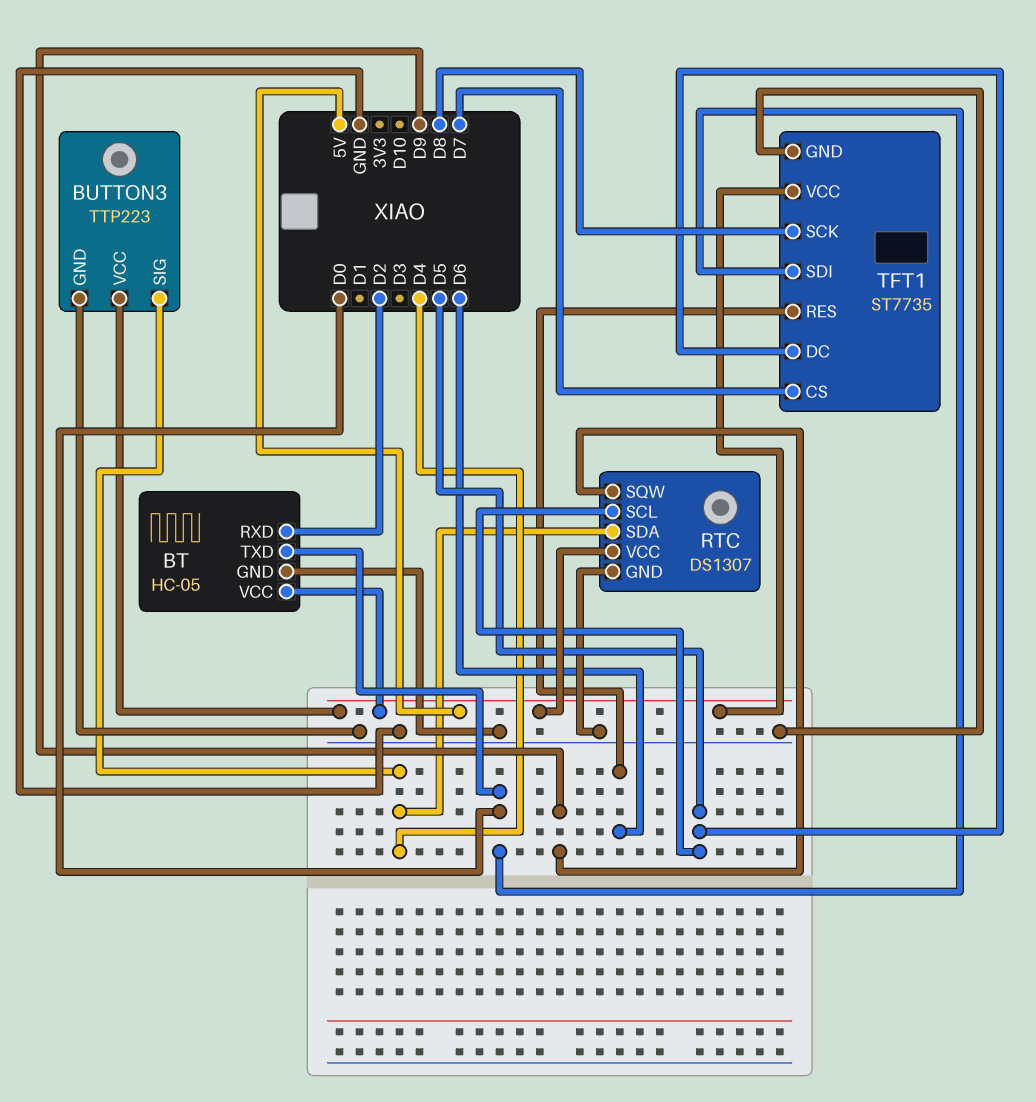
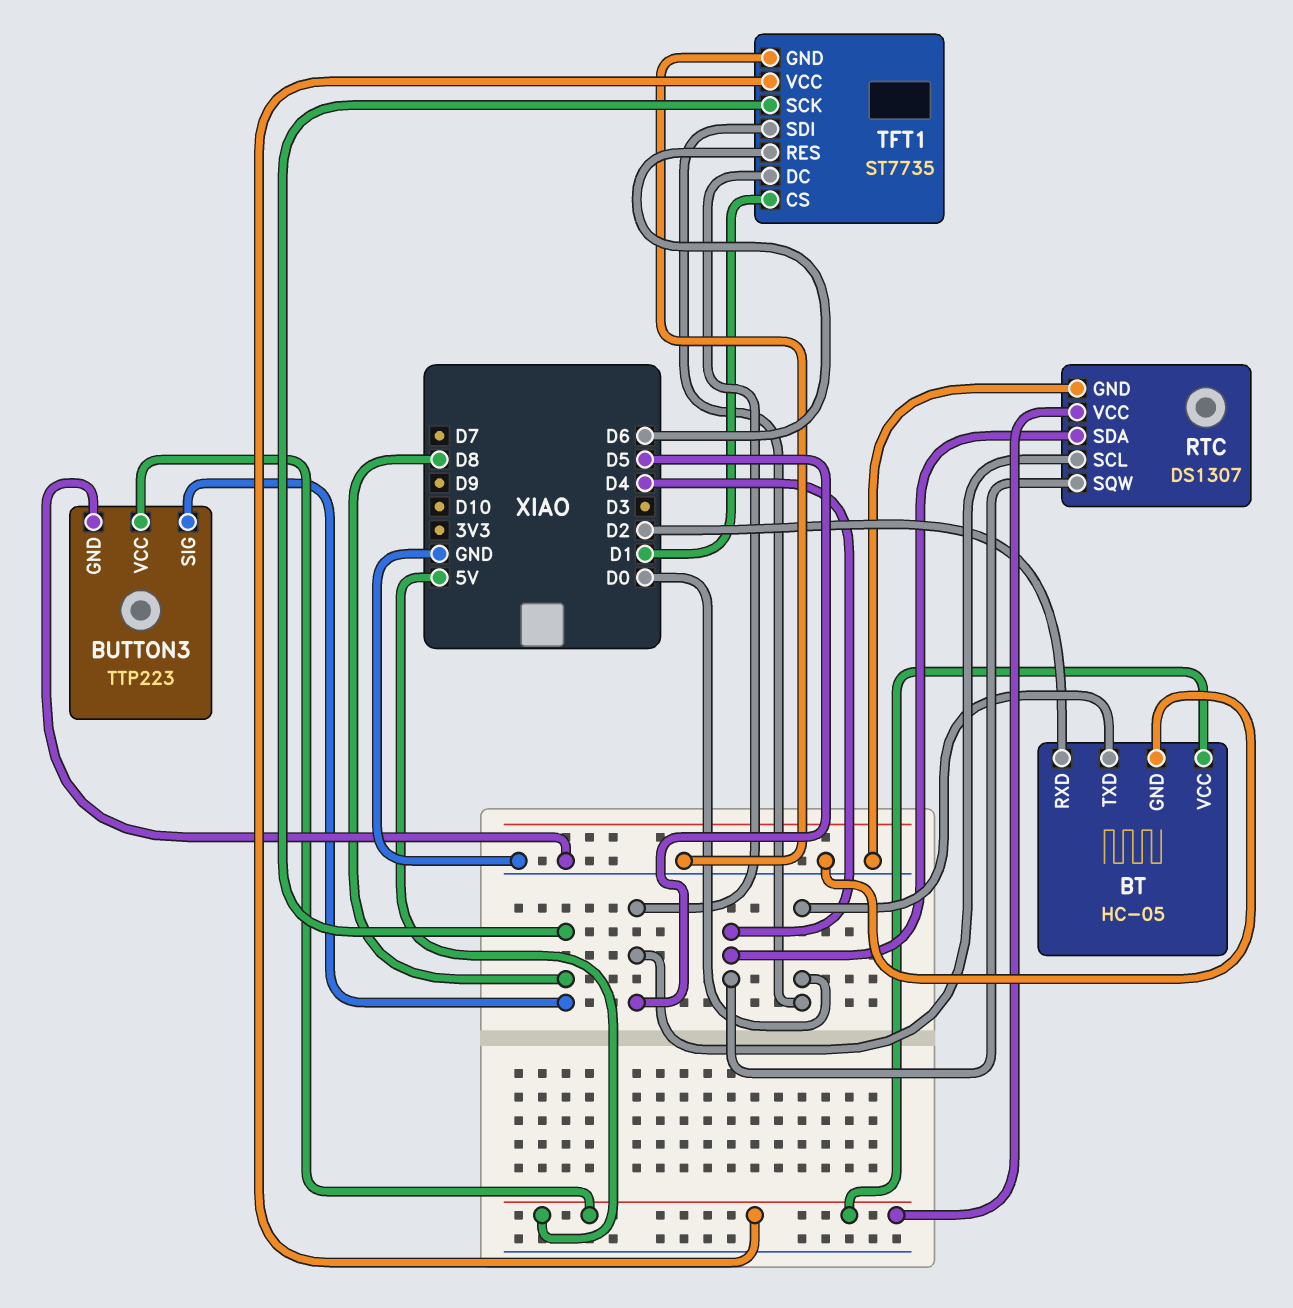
BUTTON3 pin SIG: D4 -> D8
RTC pin SQW: D9 -> D4
TFT1 pin CS: D7 -> D1

